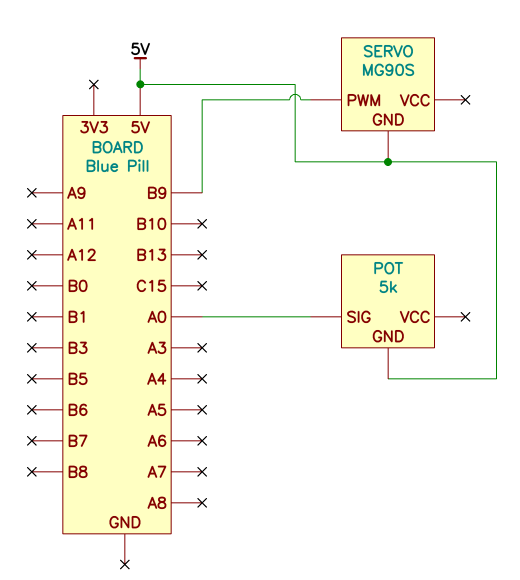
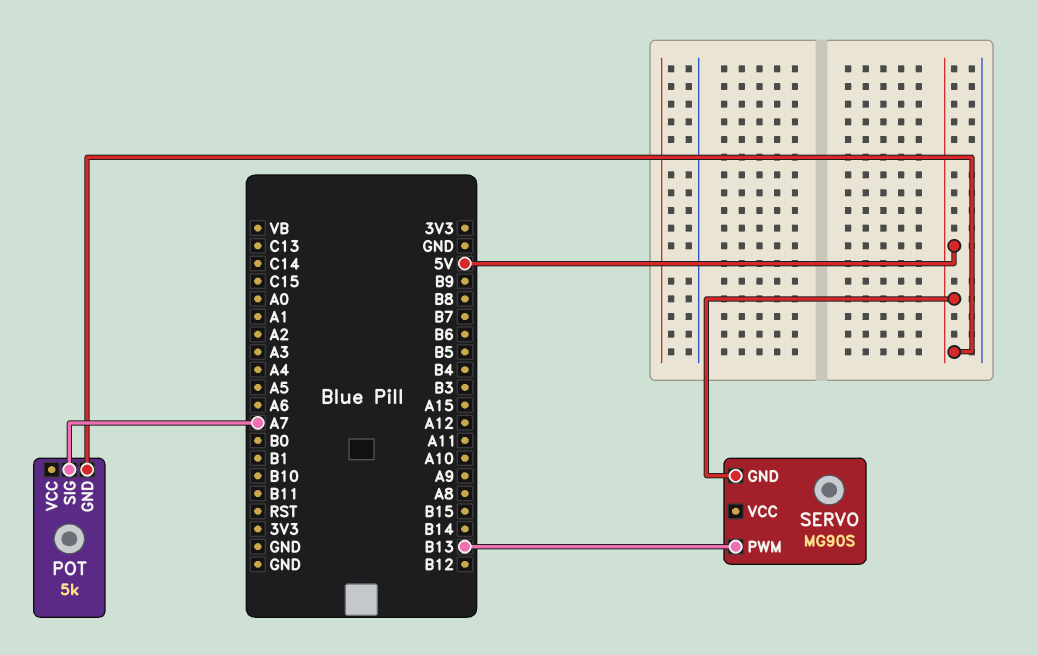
POT pin SIG: A0 -> A7
SERVO pin PWM: B9 -> B13

